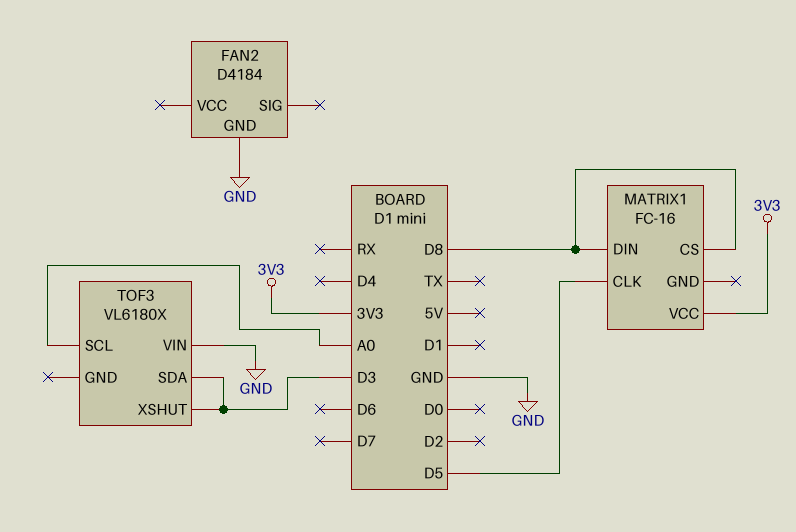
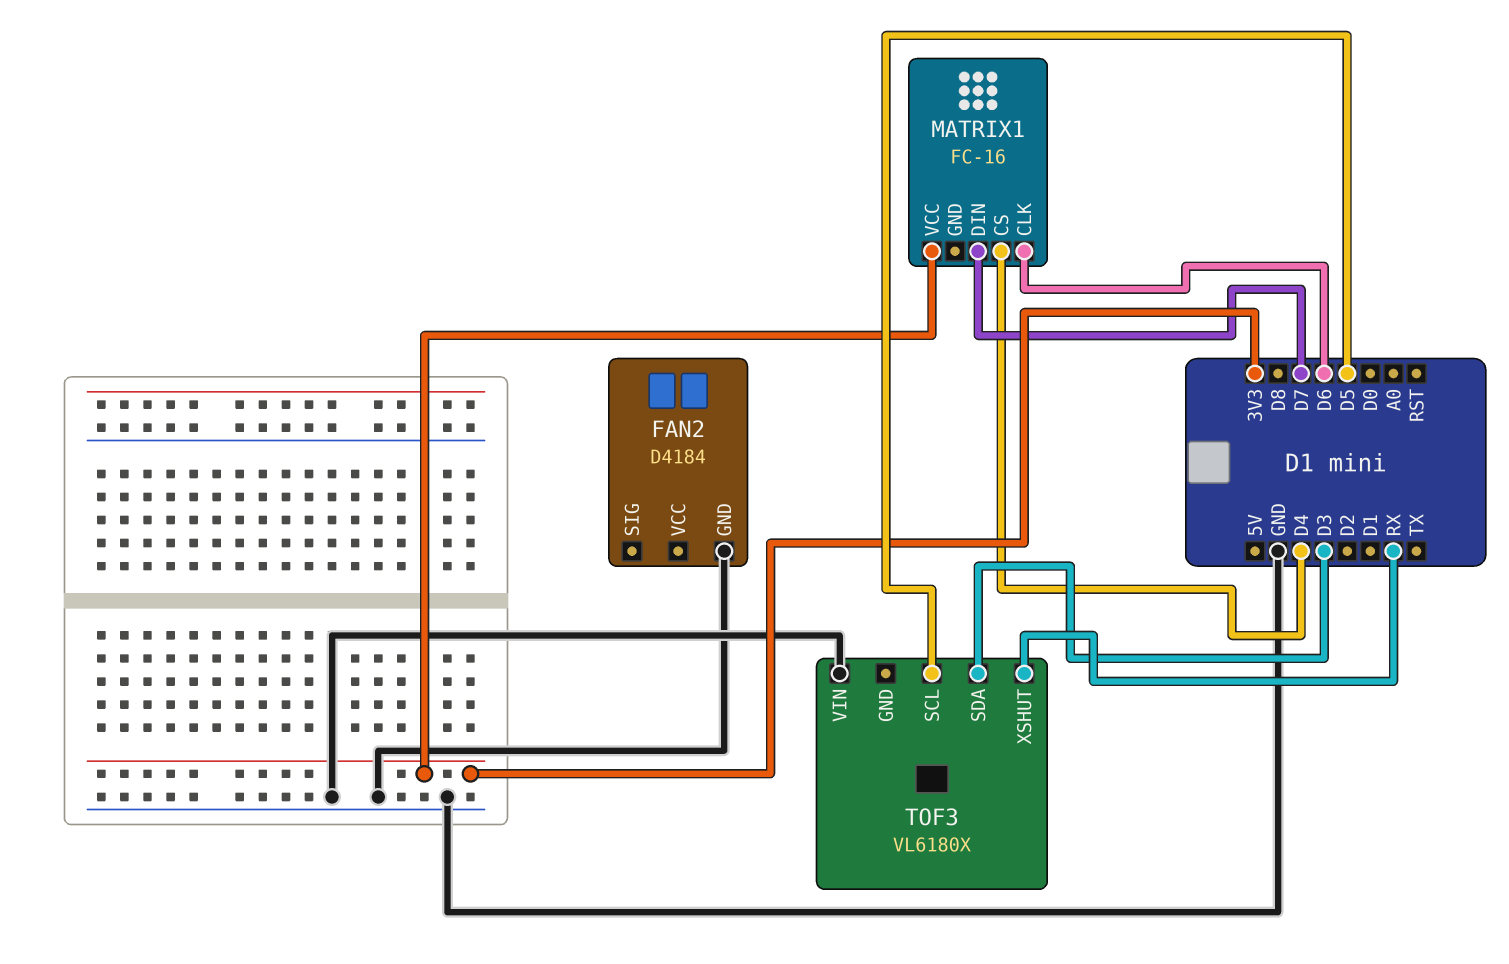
MATRIX1 pin CLK: D5 -> D6
MATRIX1 pin CS: D8 -> D4
MATRIX1 pin DIN: D8 -> D7
TOF3 pin SCL: A0 -> D5
TOF3 pin XSHUT: D3 -> RX

